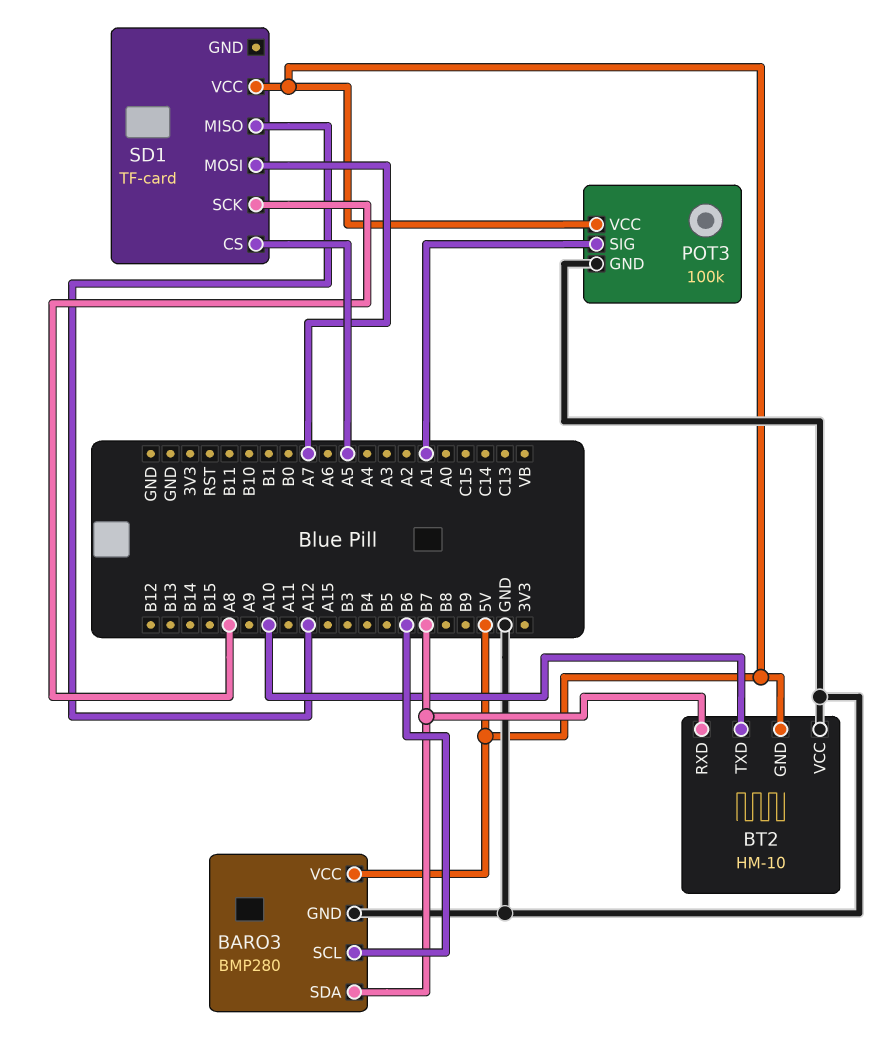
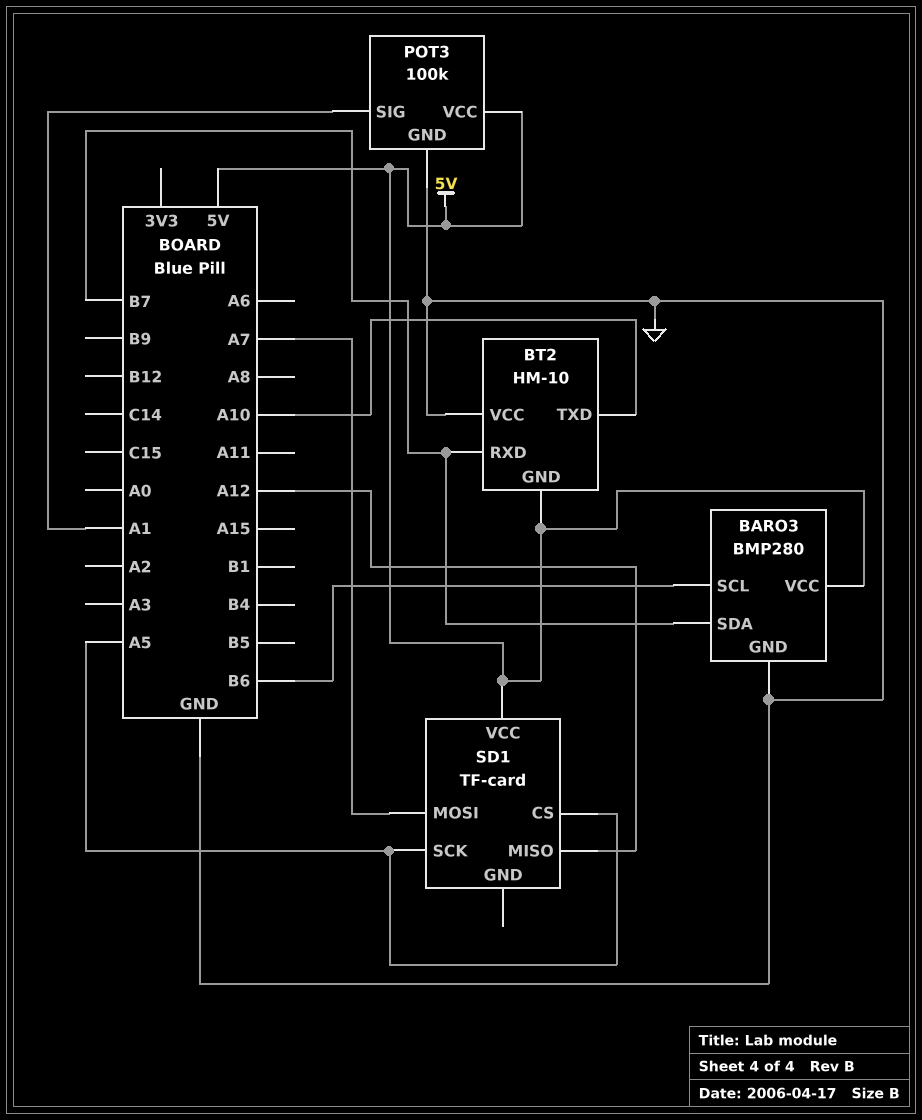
SD1 pin SCK: A8 -> A5

